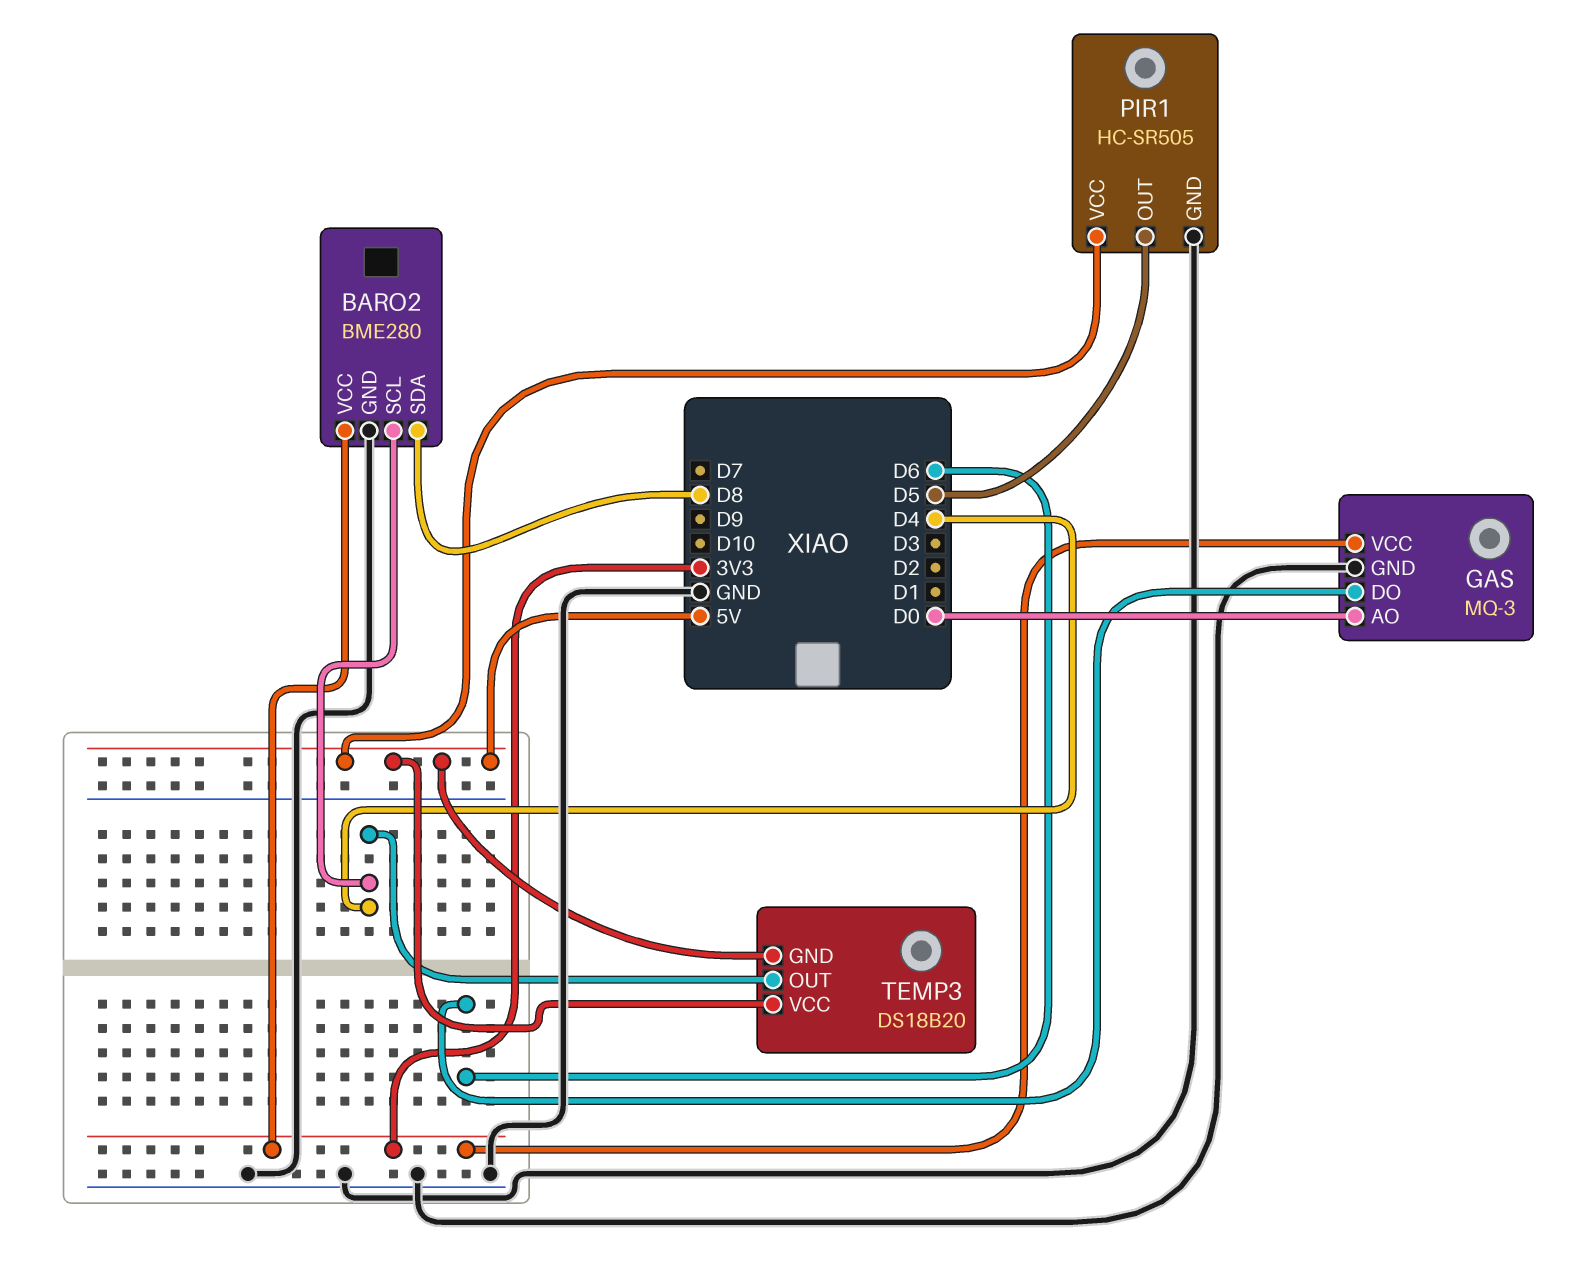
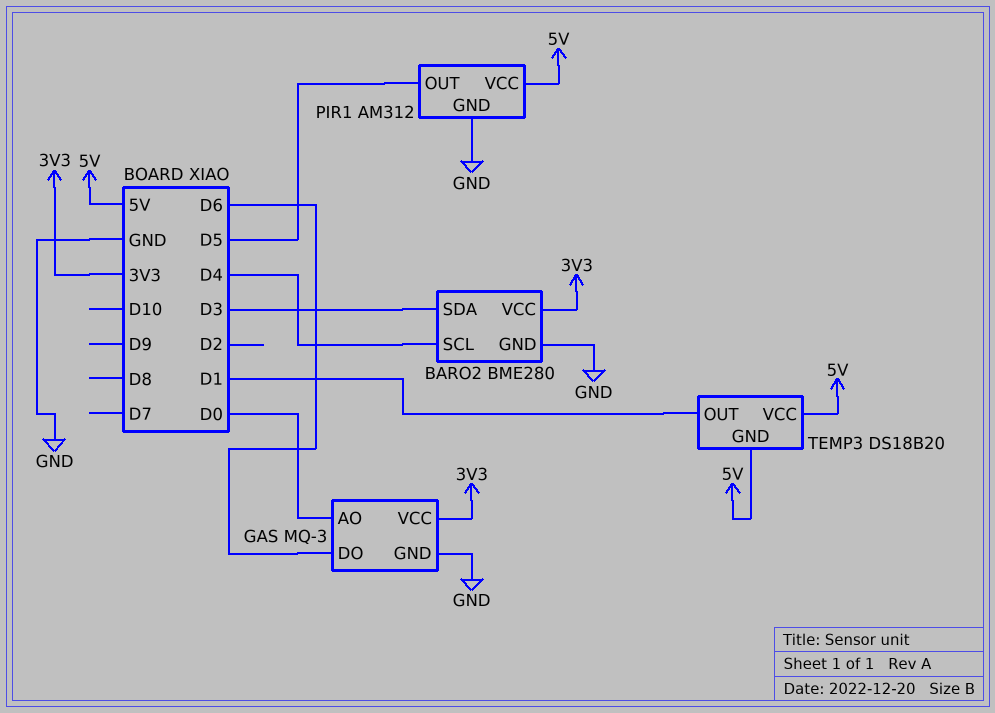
BARO2 pin SDA: D8 -> D3
PIR1: HC-SR505 -> AM312
TEMP3 pin OUT: D4 -> D1

